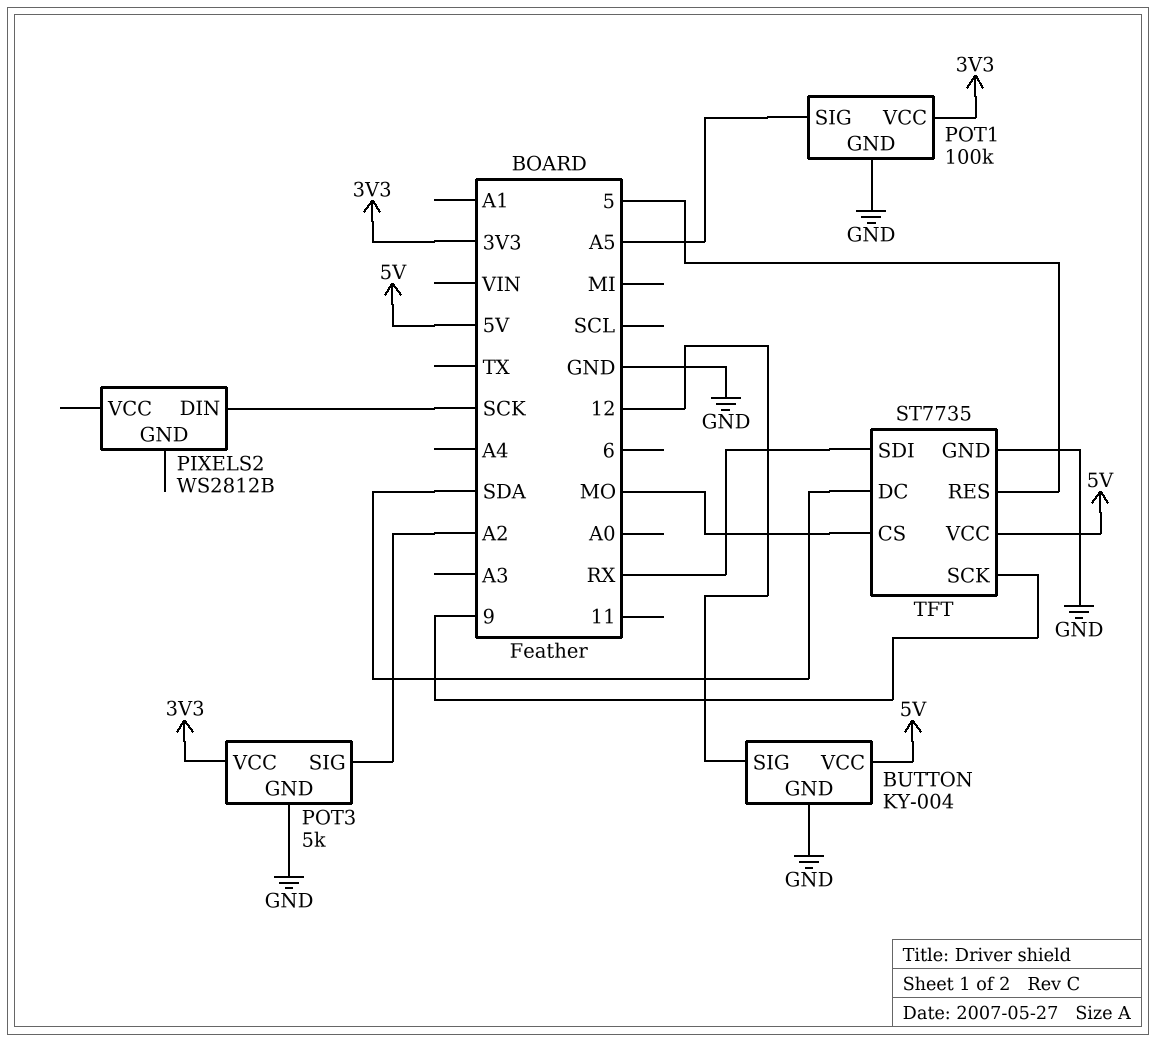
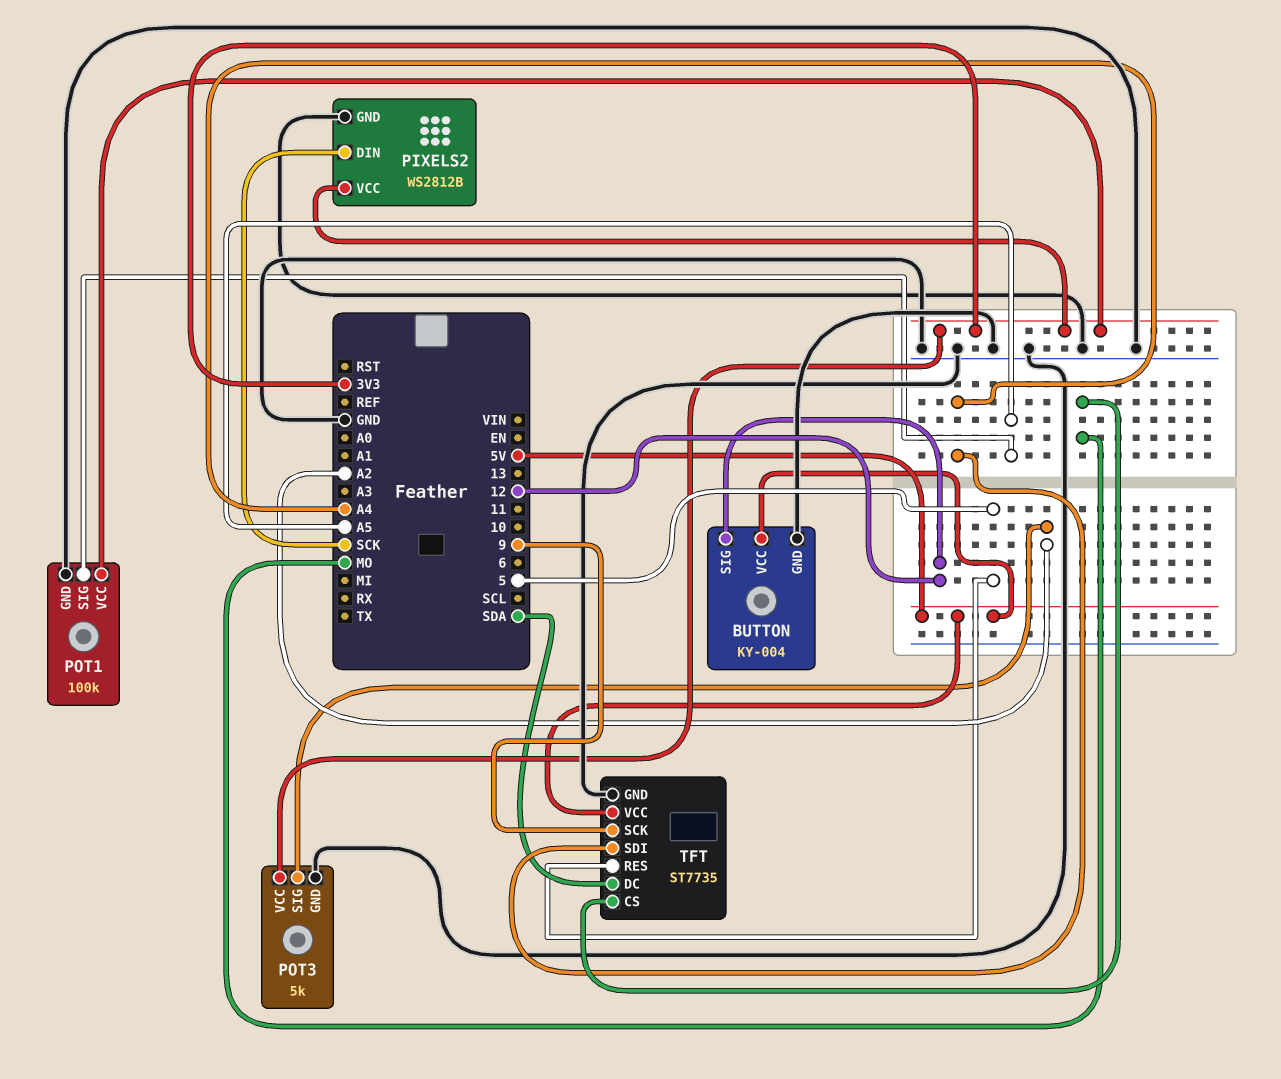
PIXELS2 pin GND: none -> GND
PIXELS2 pin VCC: none -> 3V3
TFT pin SDI: RX -> A4

